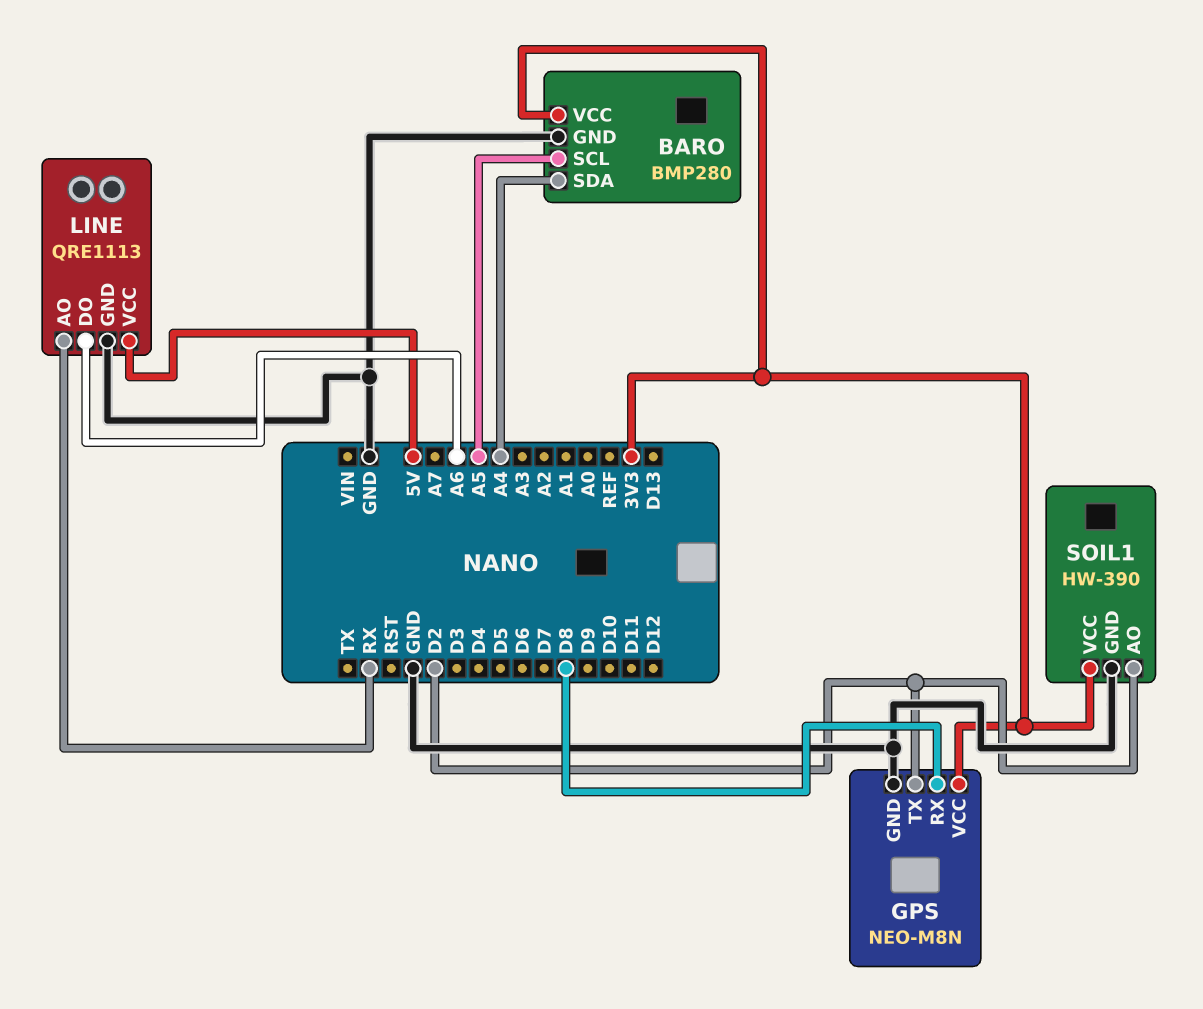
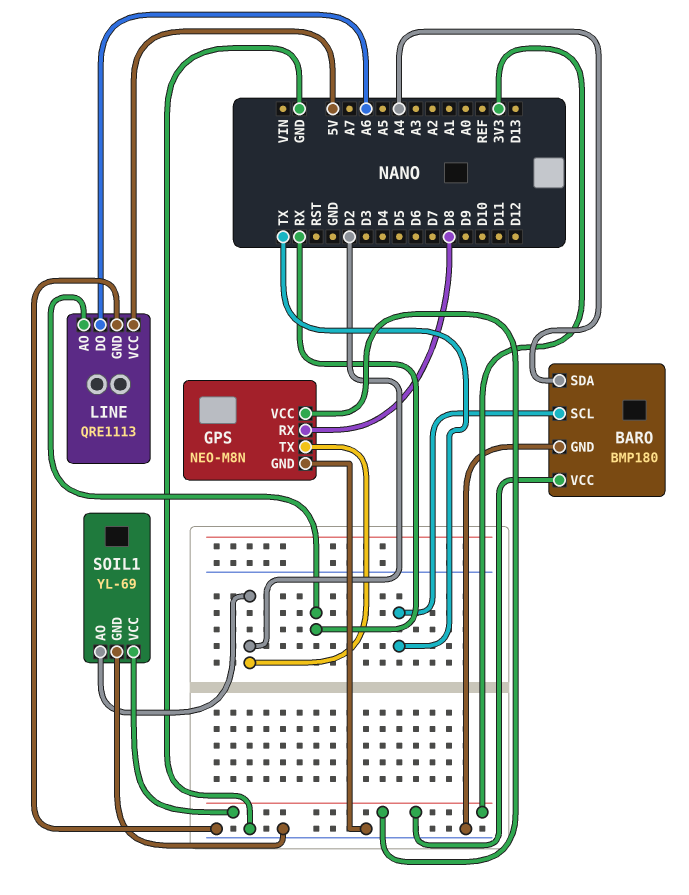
BARO: BMP280 -> BMP180
BARO pin SCL: A5 -> TX
SOIL1: HW-390 -> YL-69

